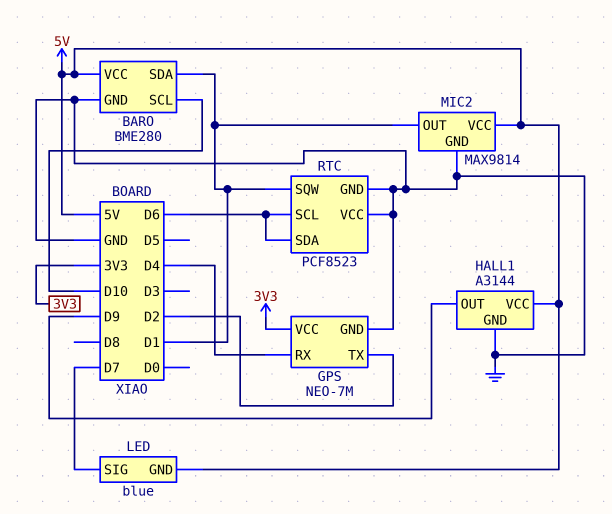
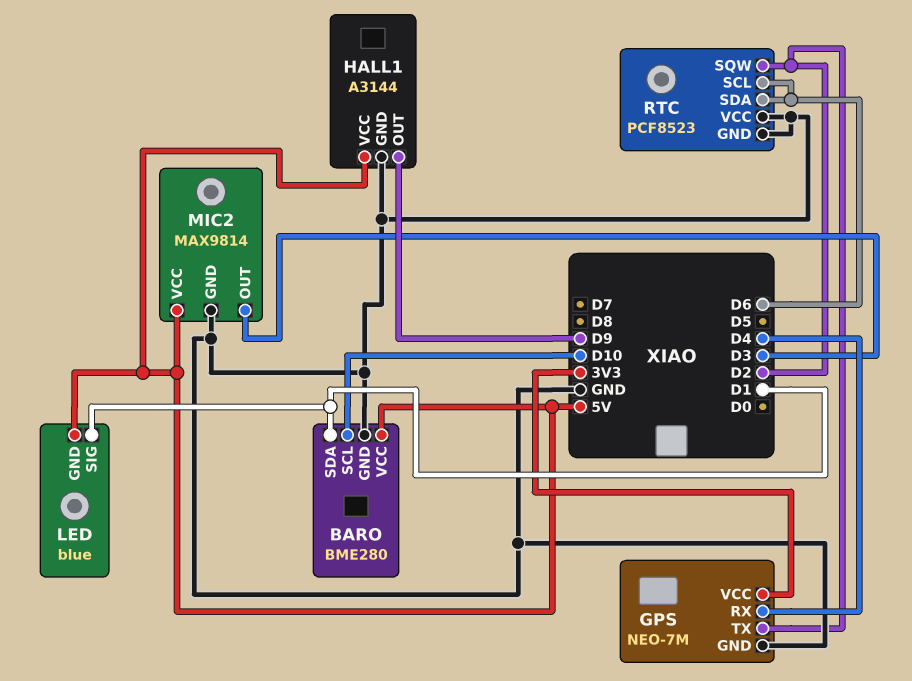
LED pin SIG: D7 -> D1
MIC2 pin OUT: D1 -> D3
RTC pin SQW: D1 -> D2

